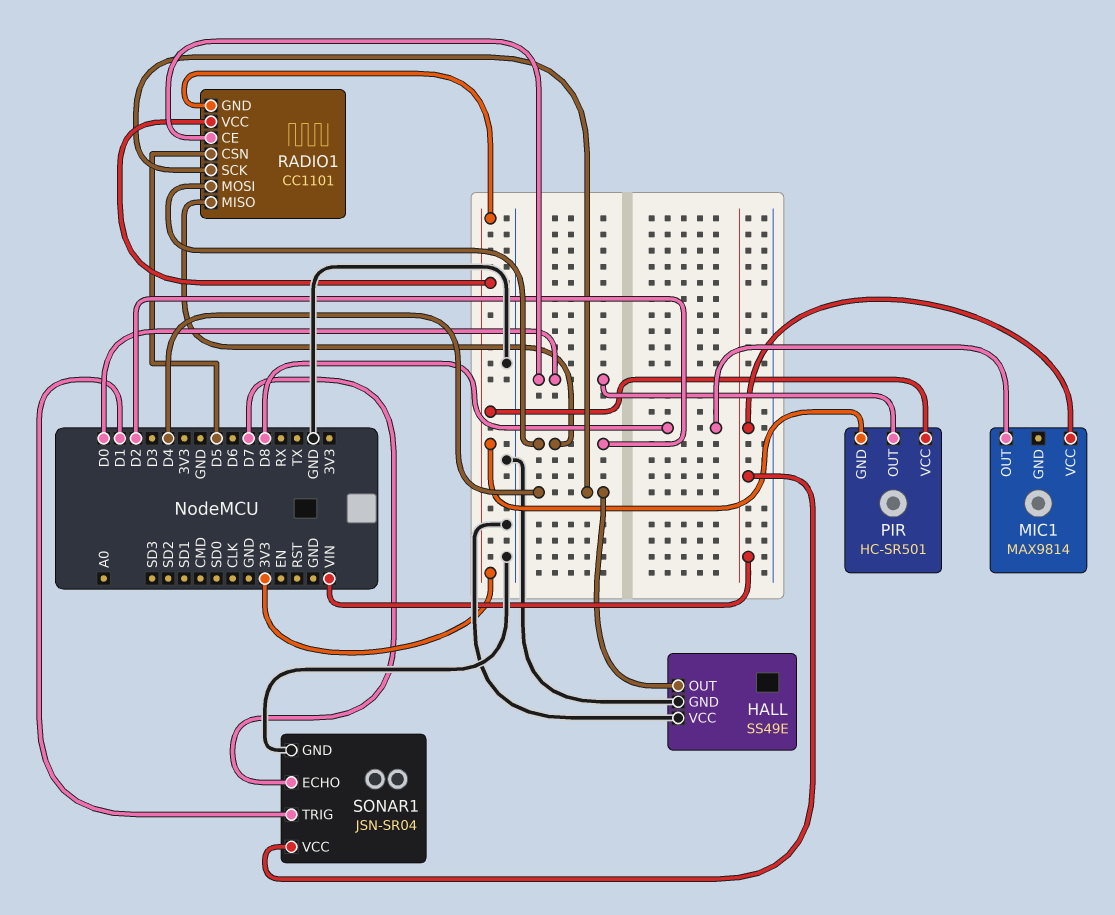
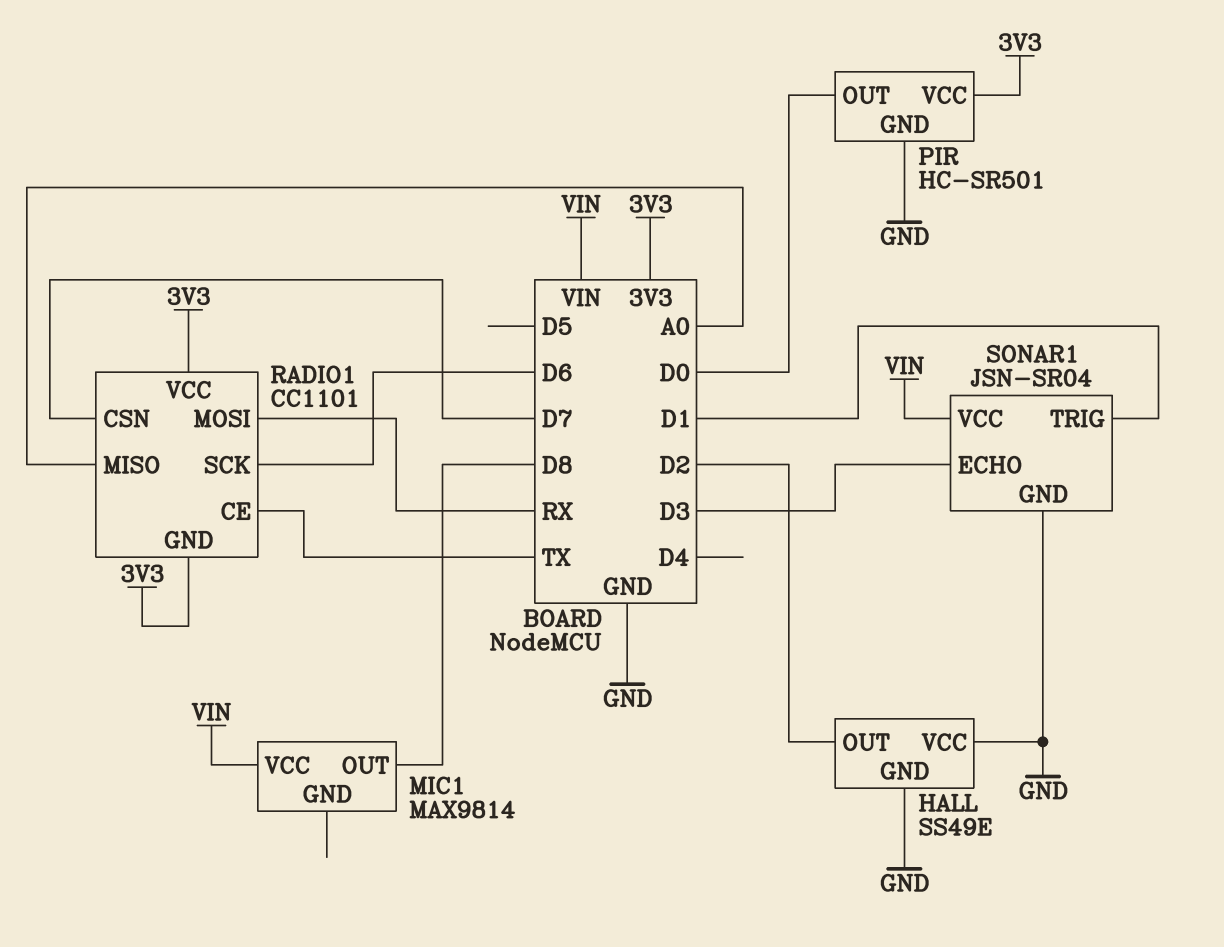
HALL pin OUT: D4 -> D2
PIR pin GND: 3V3 -> GND
RADIO1 pin CE: D0 -> TX
RADIO1 pin CSN: D5 -> D7
RADIO1 pin MISO: D2 -> A0
RADIO1 pin MOSI: D2 -> RX
RADIO1 pin SCK: D4 -> D6
SONAR1 pin ECHO: D7 -> D3

